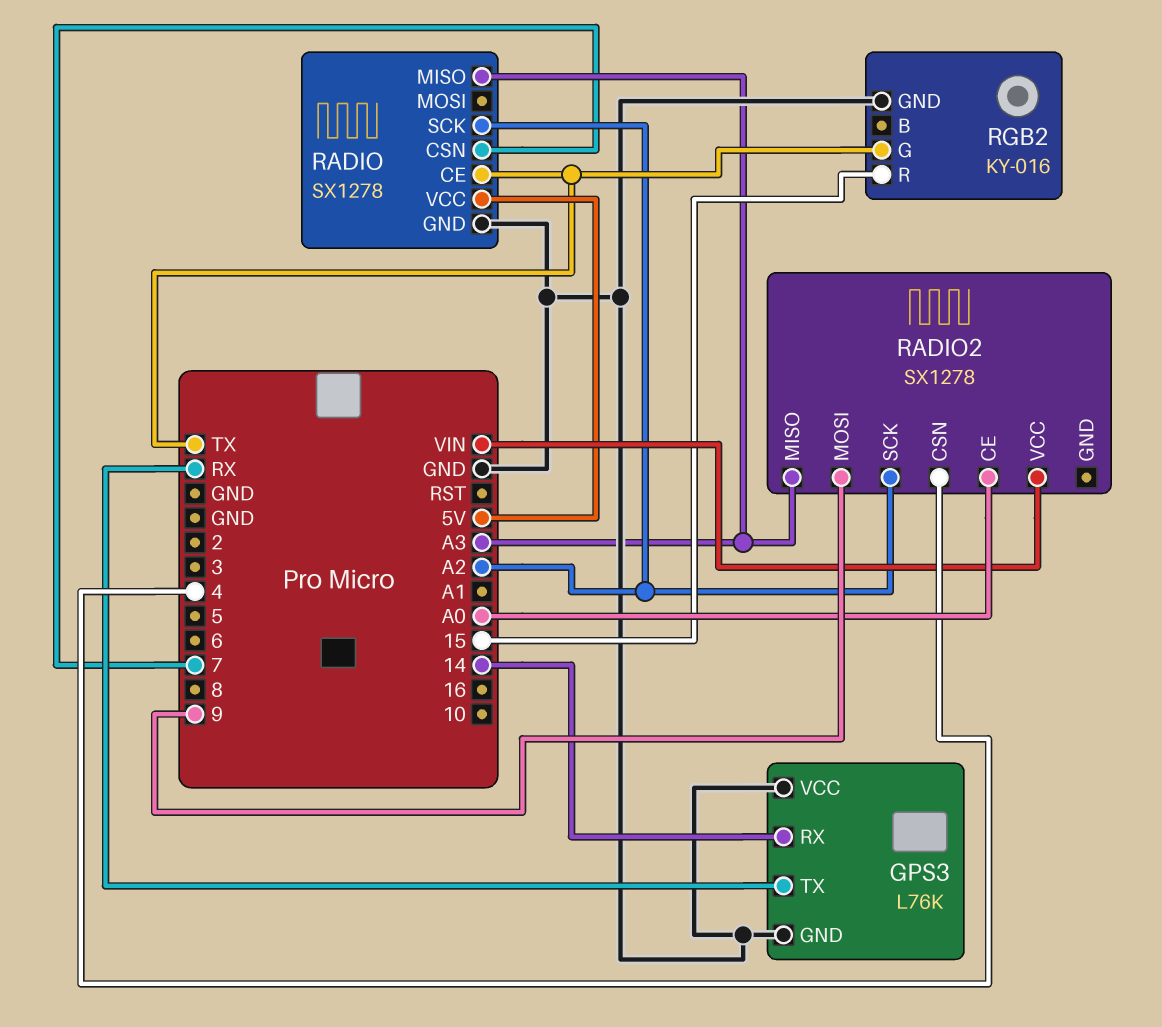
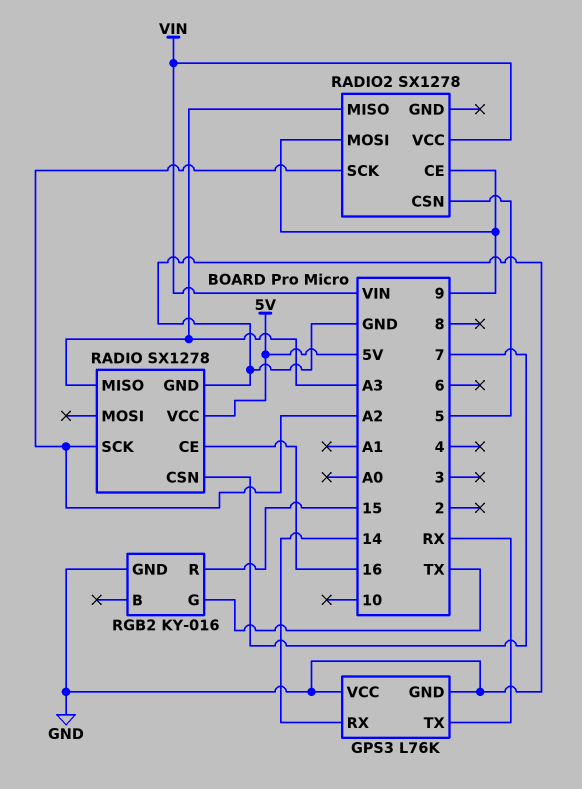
RADIO pin CE: TX -> 16
RADIO2 pin CE: A0 -> 9
RADIO2 pin CSN: 4 -> 5

